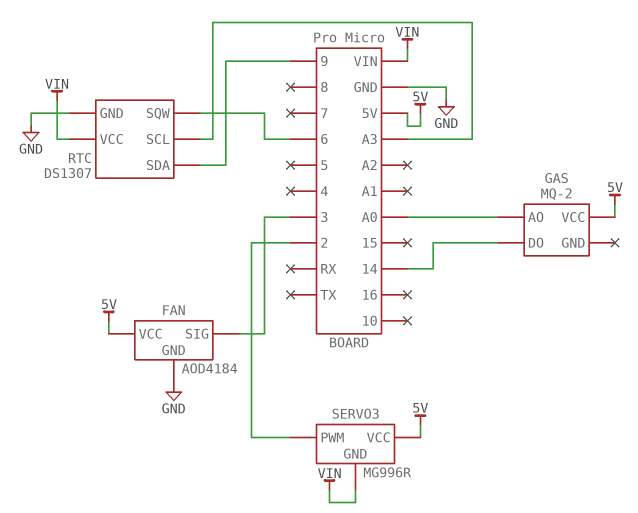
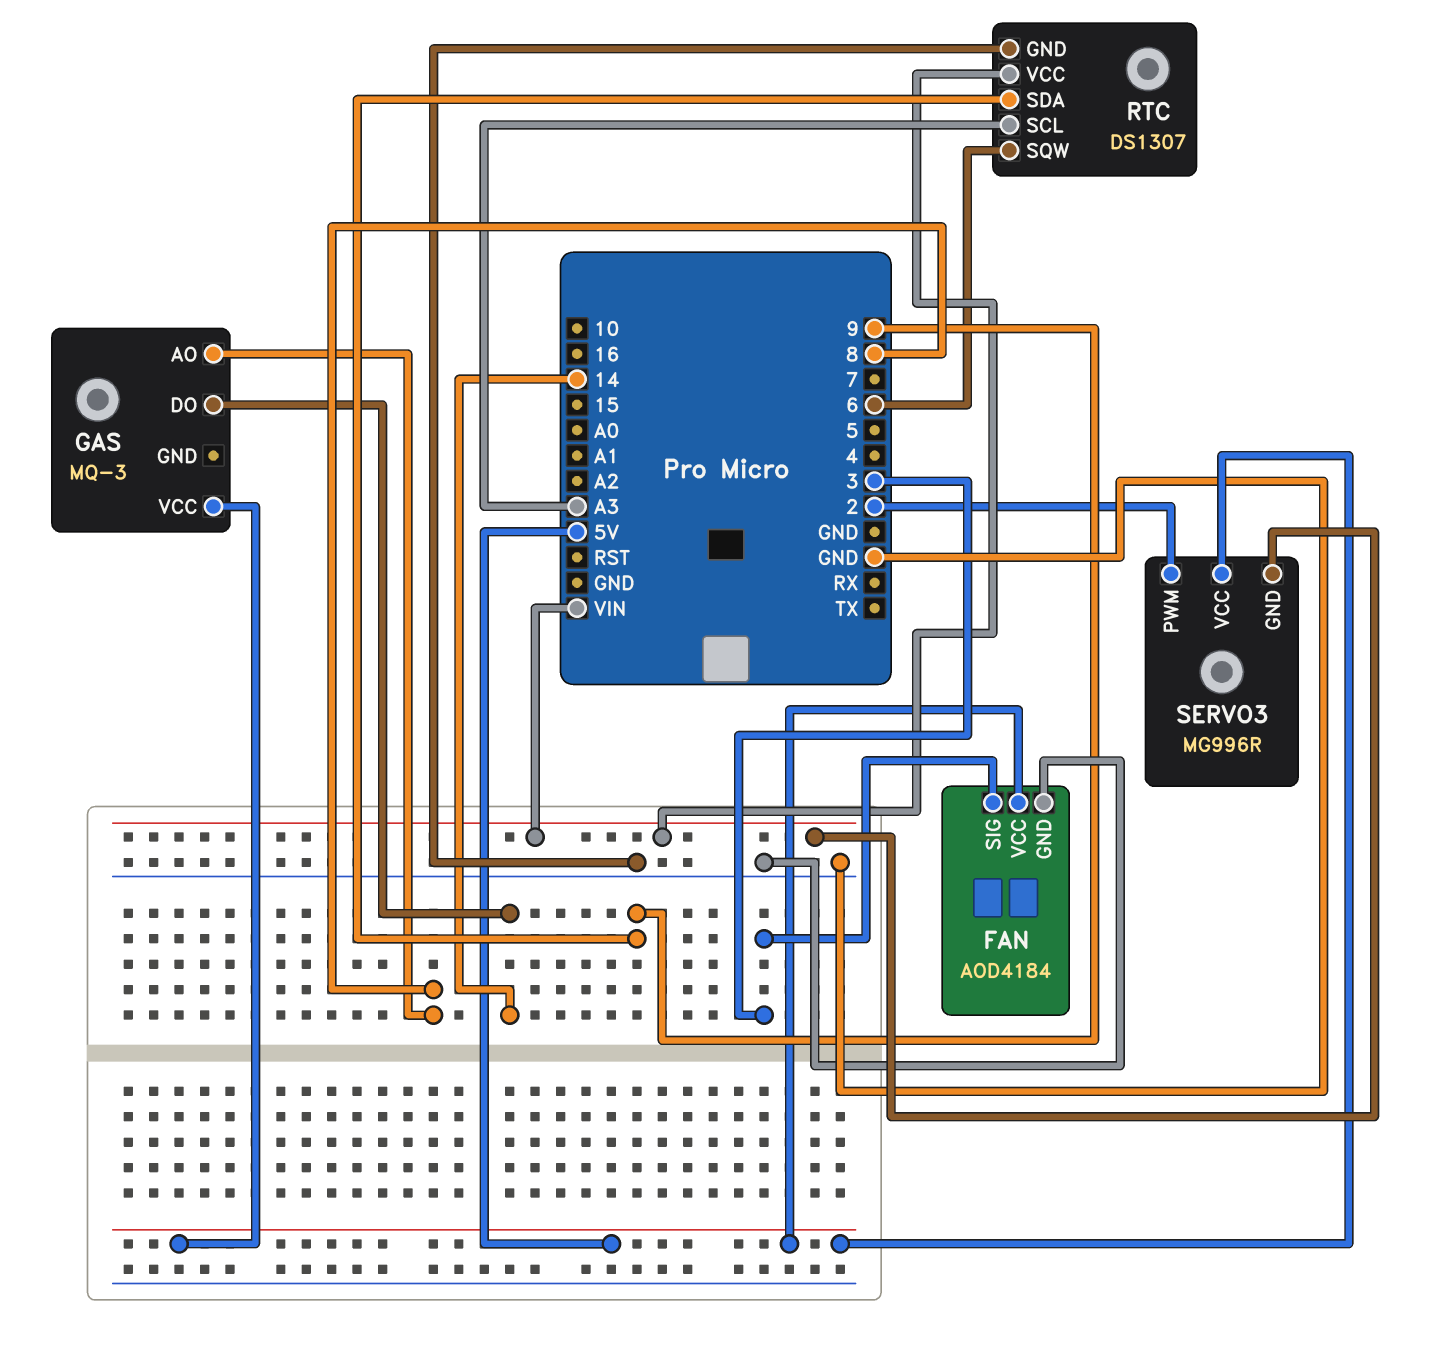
GAS: MQ-2 -> MQ-3
GAS pin AO: A0 -> 8

